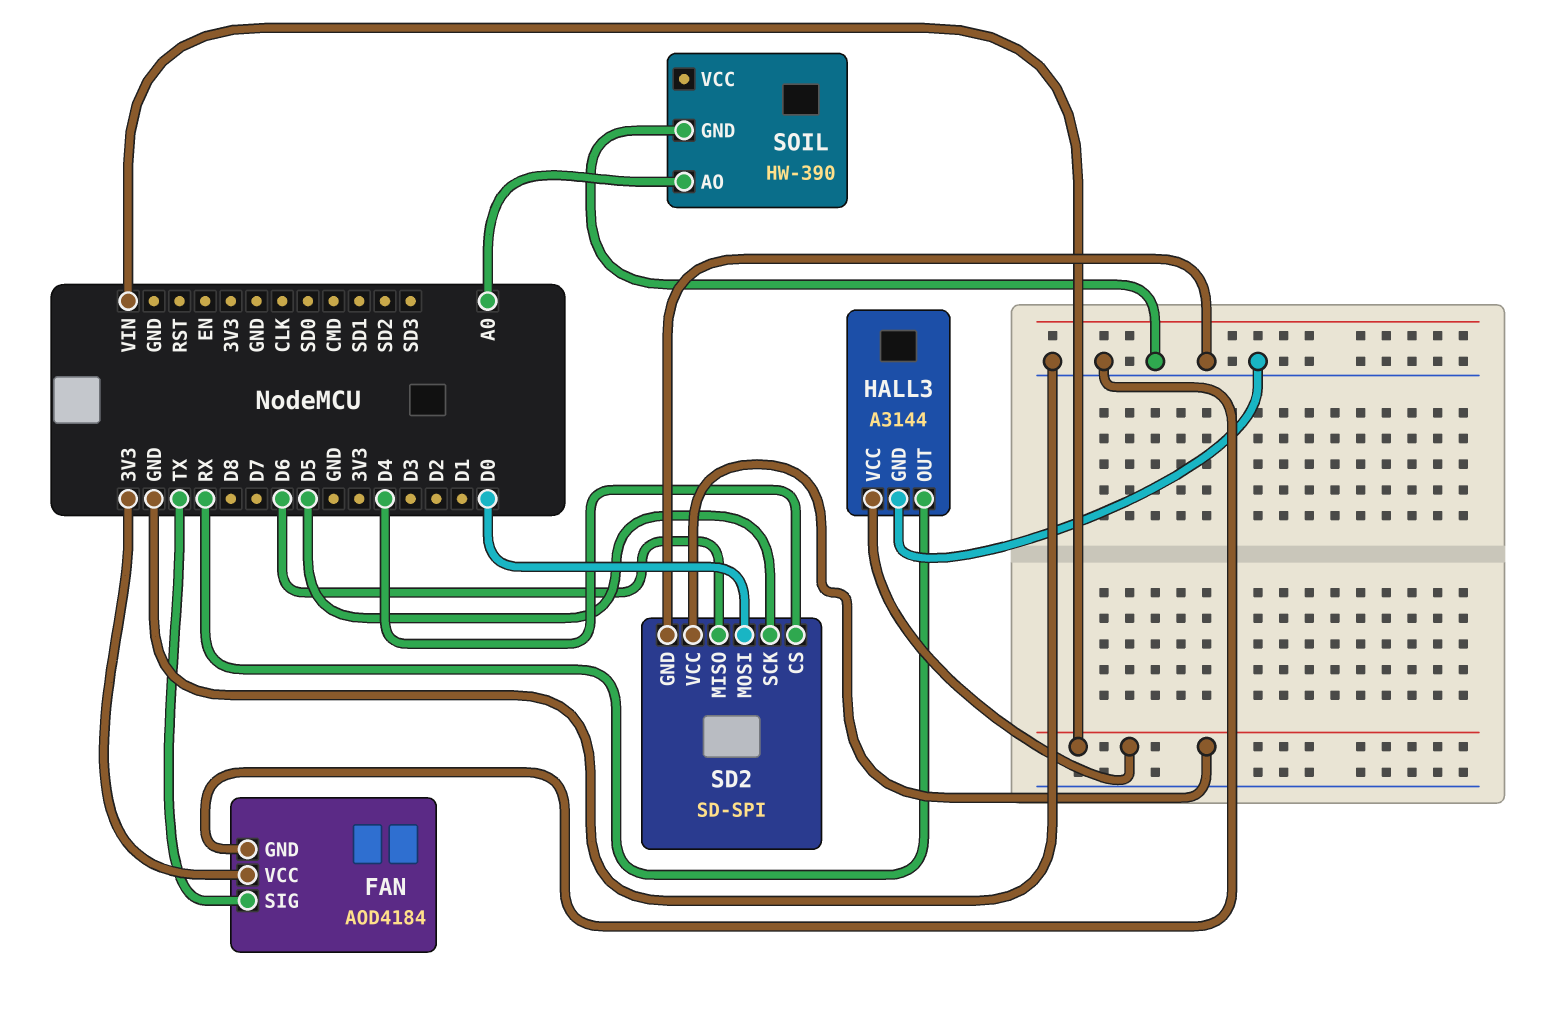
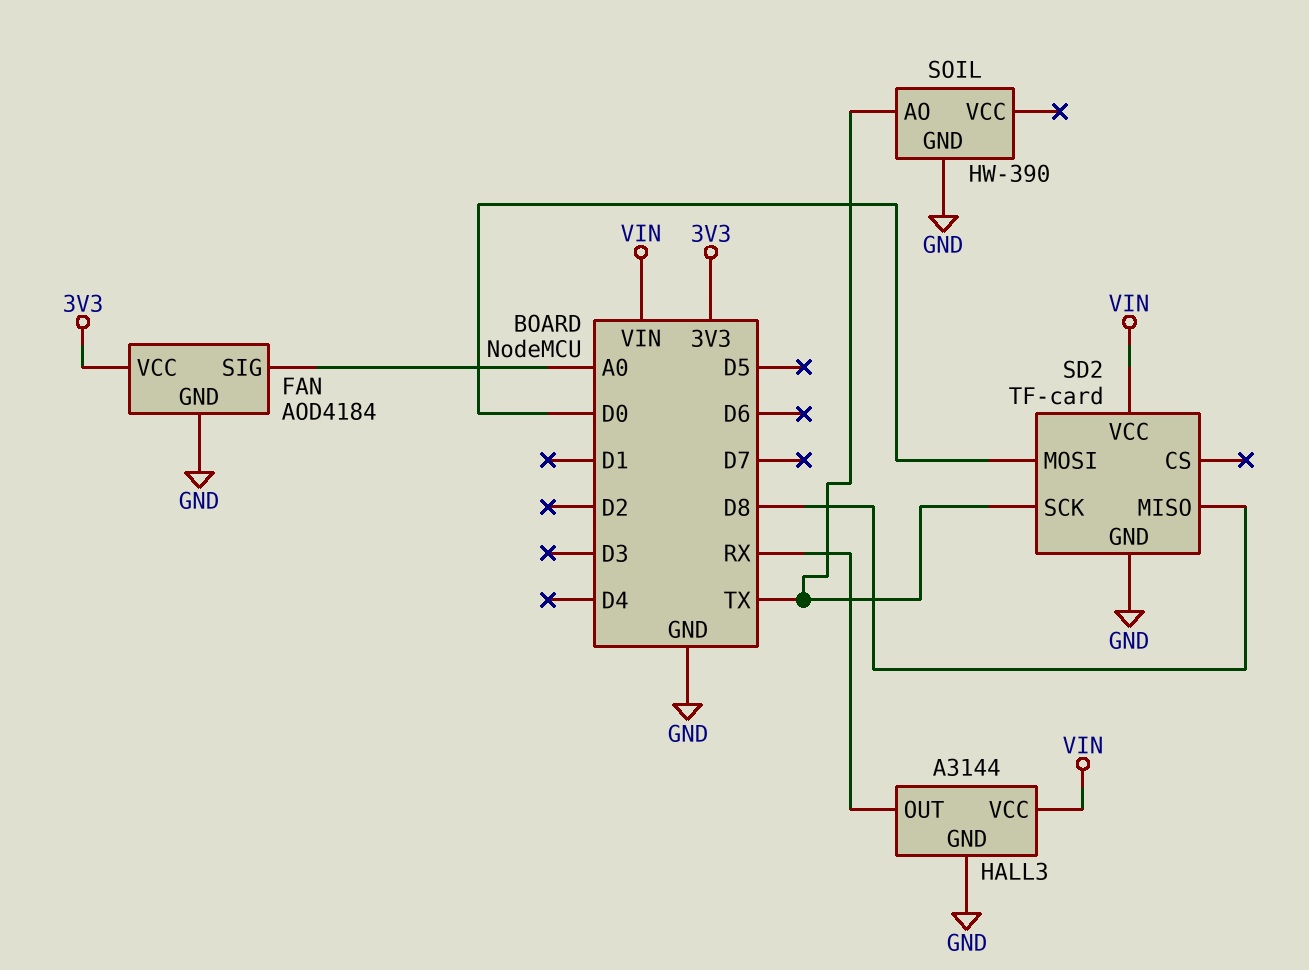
FAN pin SIG: TX -> A0
SD2: SD-SPI -> TF-card
SD2 pin CS: D4 -> none
SD2 pin MISO: D6 -> D8
SD2 pin SCK: D5 -> TX
SOIL pin AO: A0 -> TX

